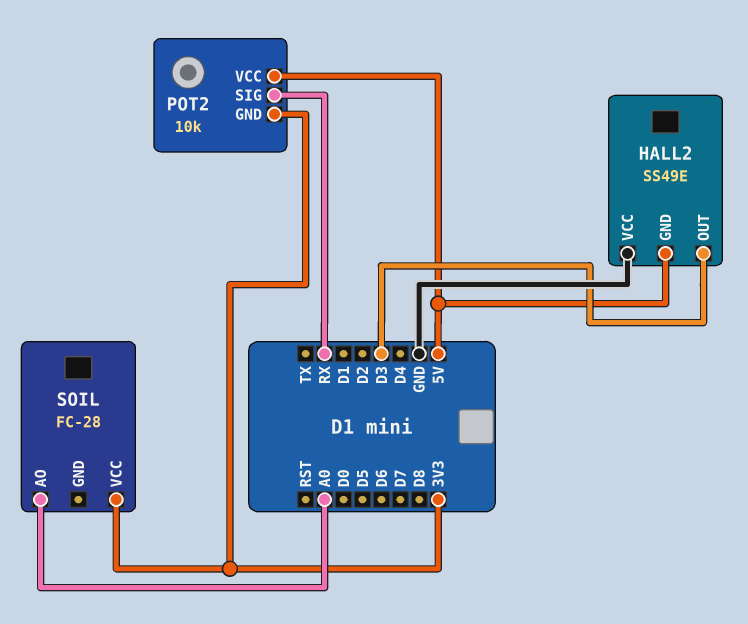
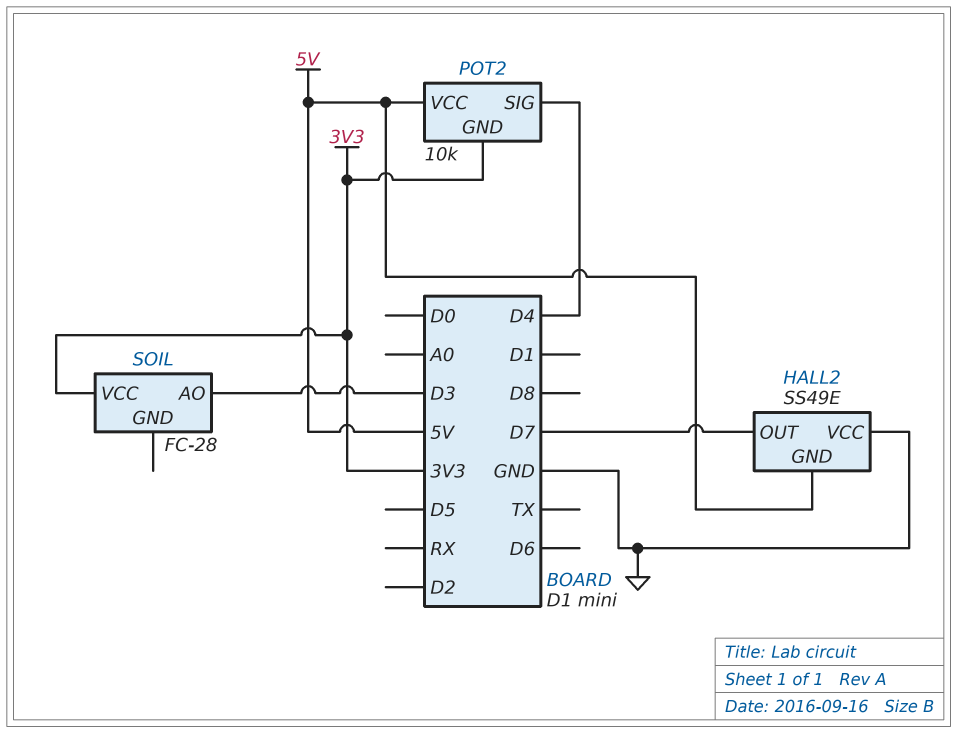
HALL2 pin OUT: D3 -> D7
POT2 pin SIG: RX -> D4
SOIL pin AO: A0 -> D3

